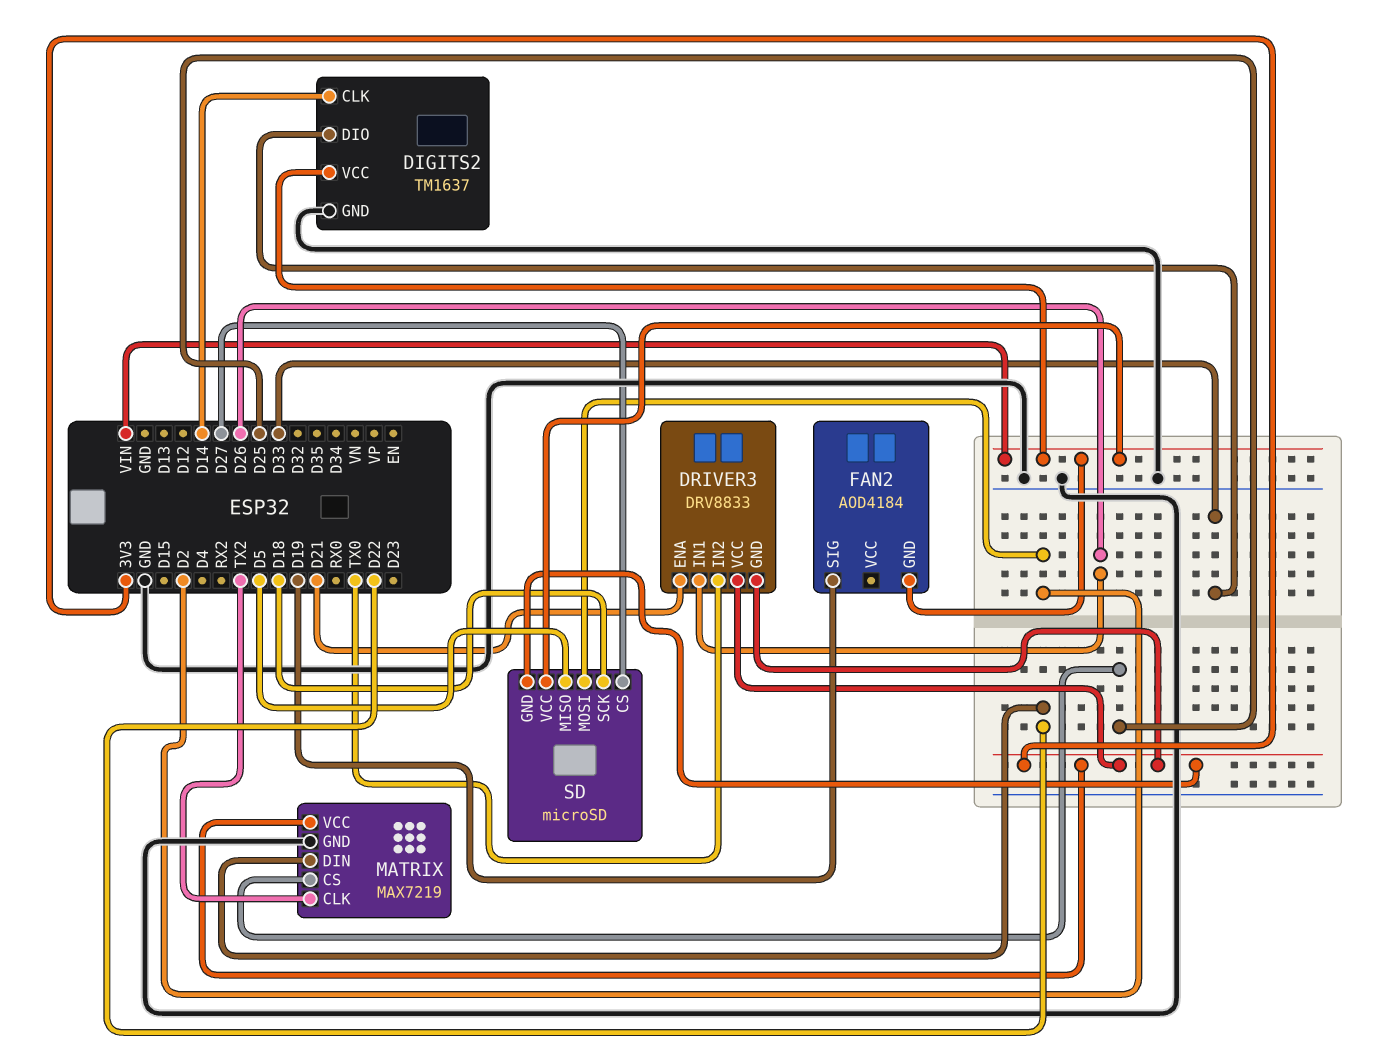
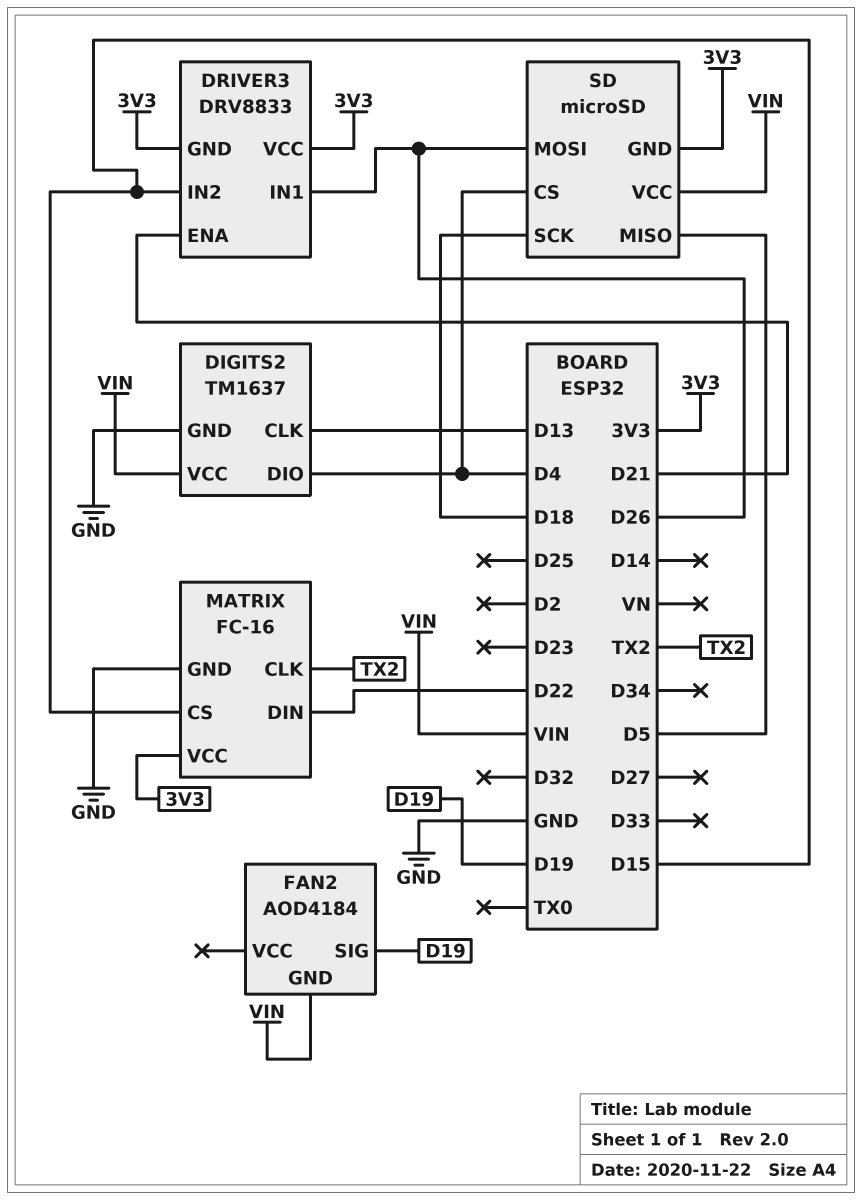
DIGITS2 pin CLK: D14 -> D13
DIGITS2 pin DIO: D33 -> D4
DRIVER3 pin IN2: TX0 -> D15
MATRIX: MAX7219 -> FC-16
MATRIX pin CS: D25 -> D15
SD pin CS: D27 -> D4
SD pin MOSI: D2 -> D26

